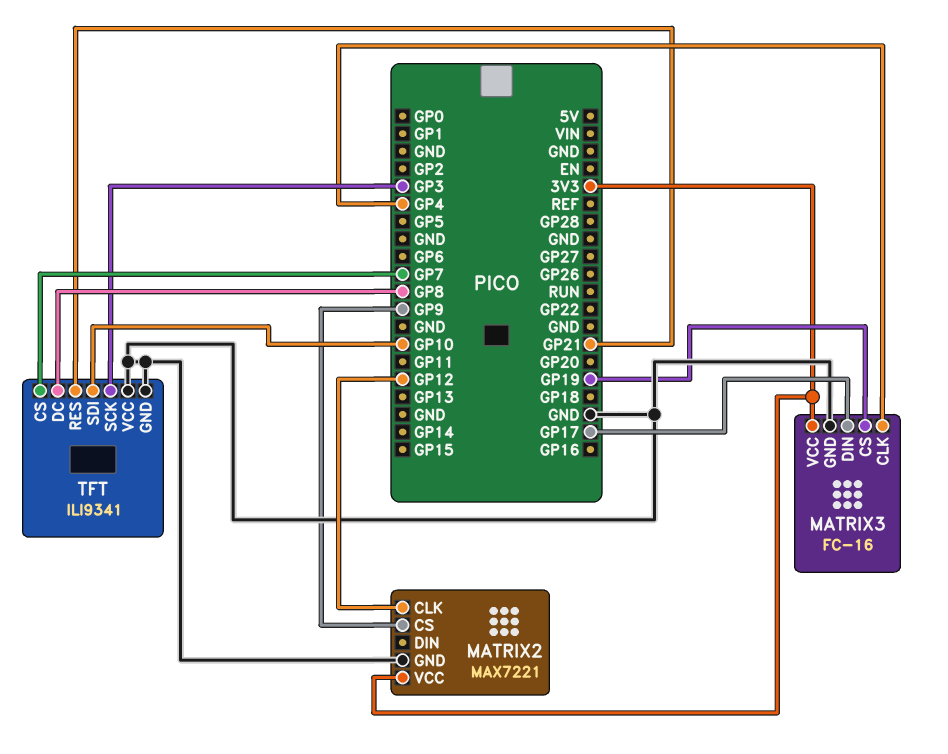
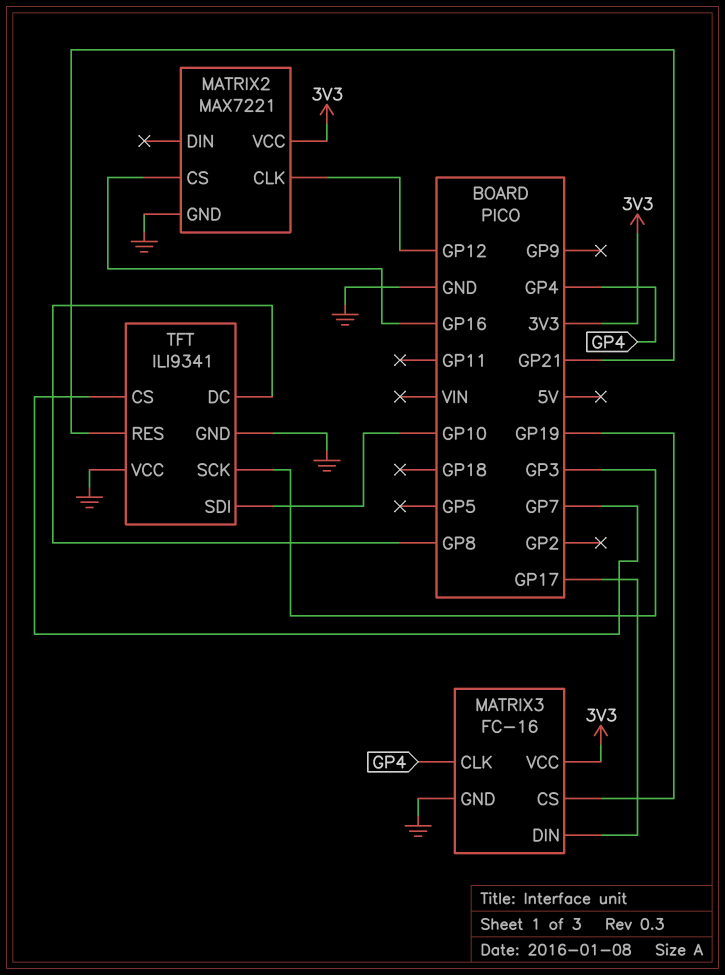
MATRIX2 pin CS: GP9 -> GP16

